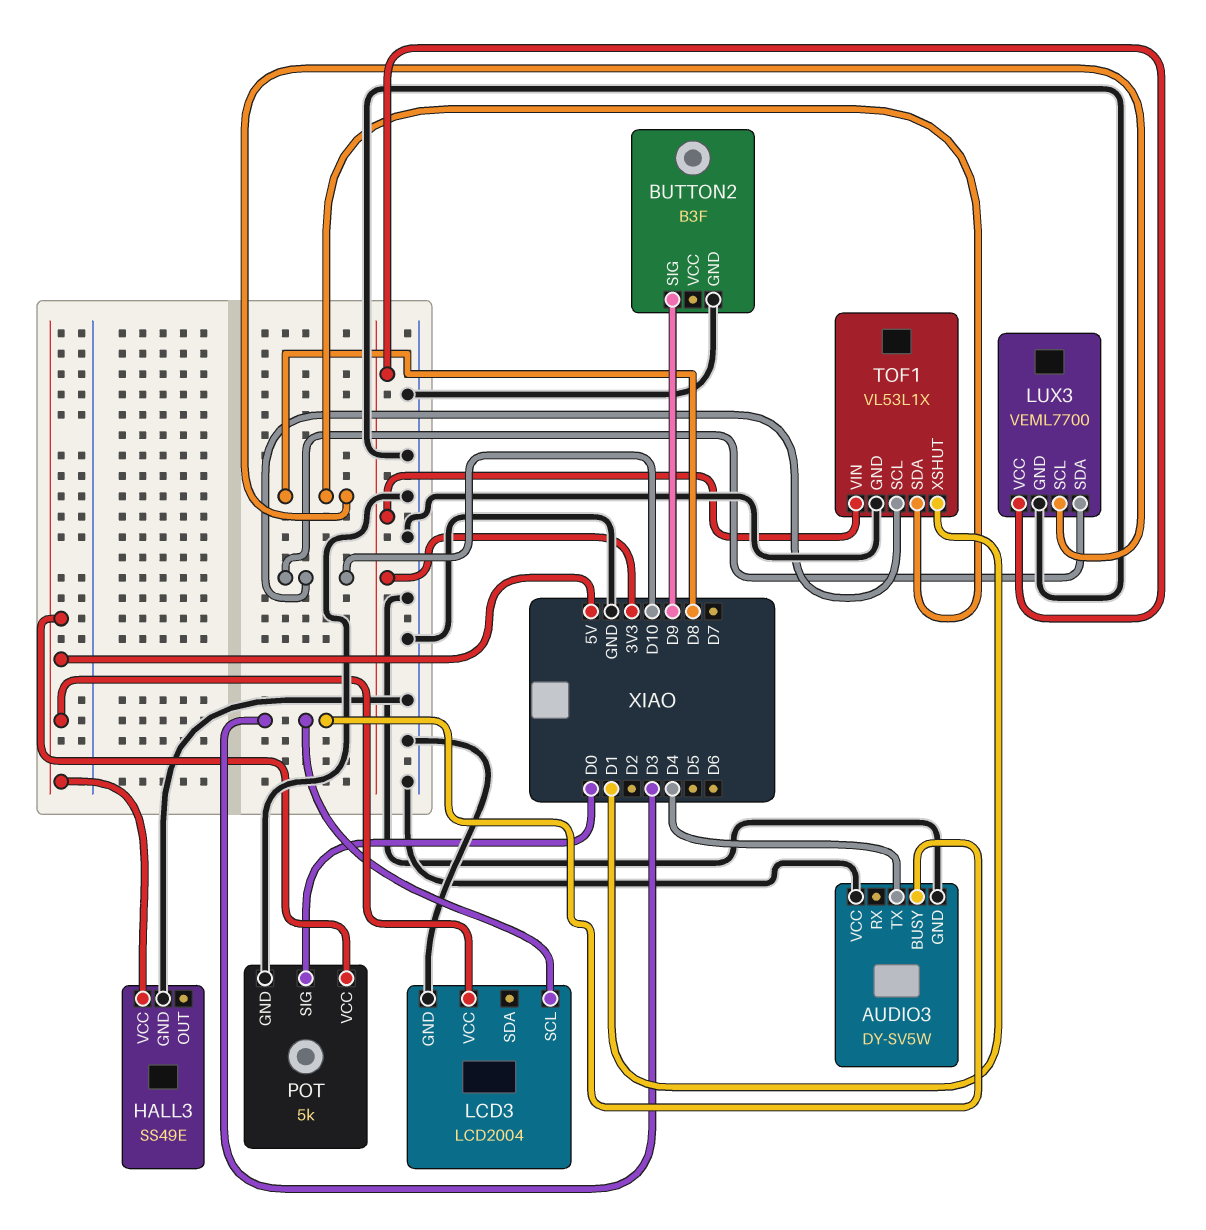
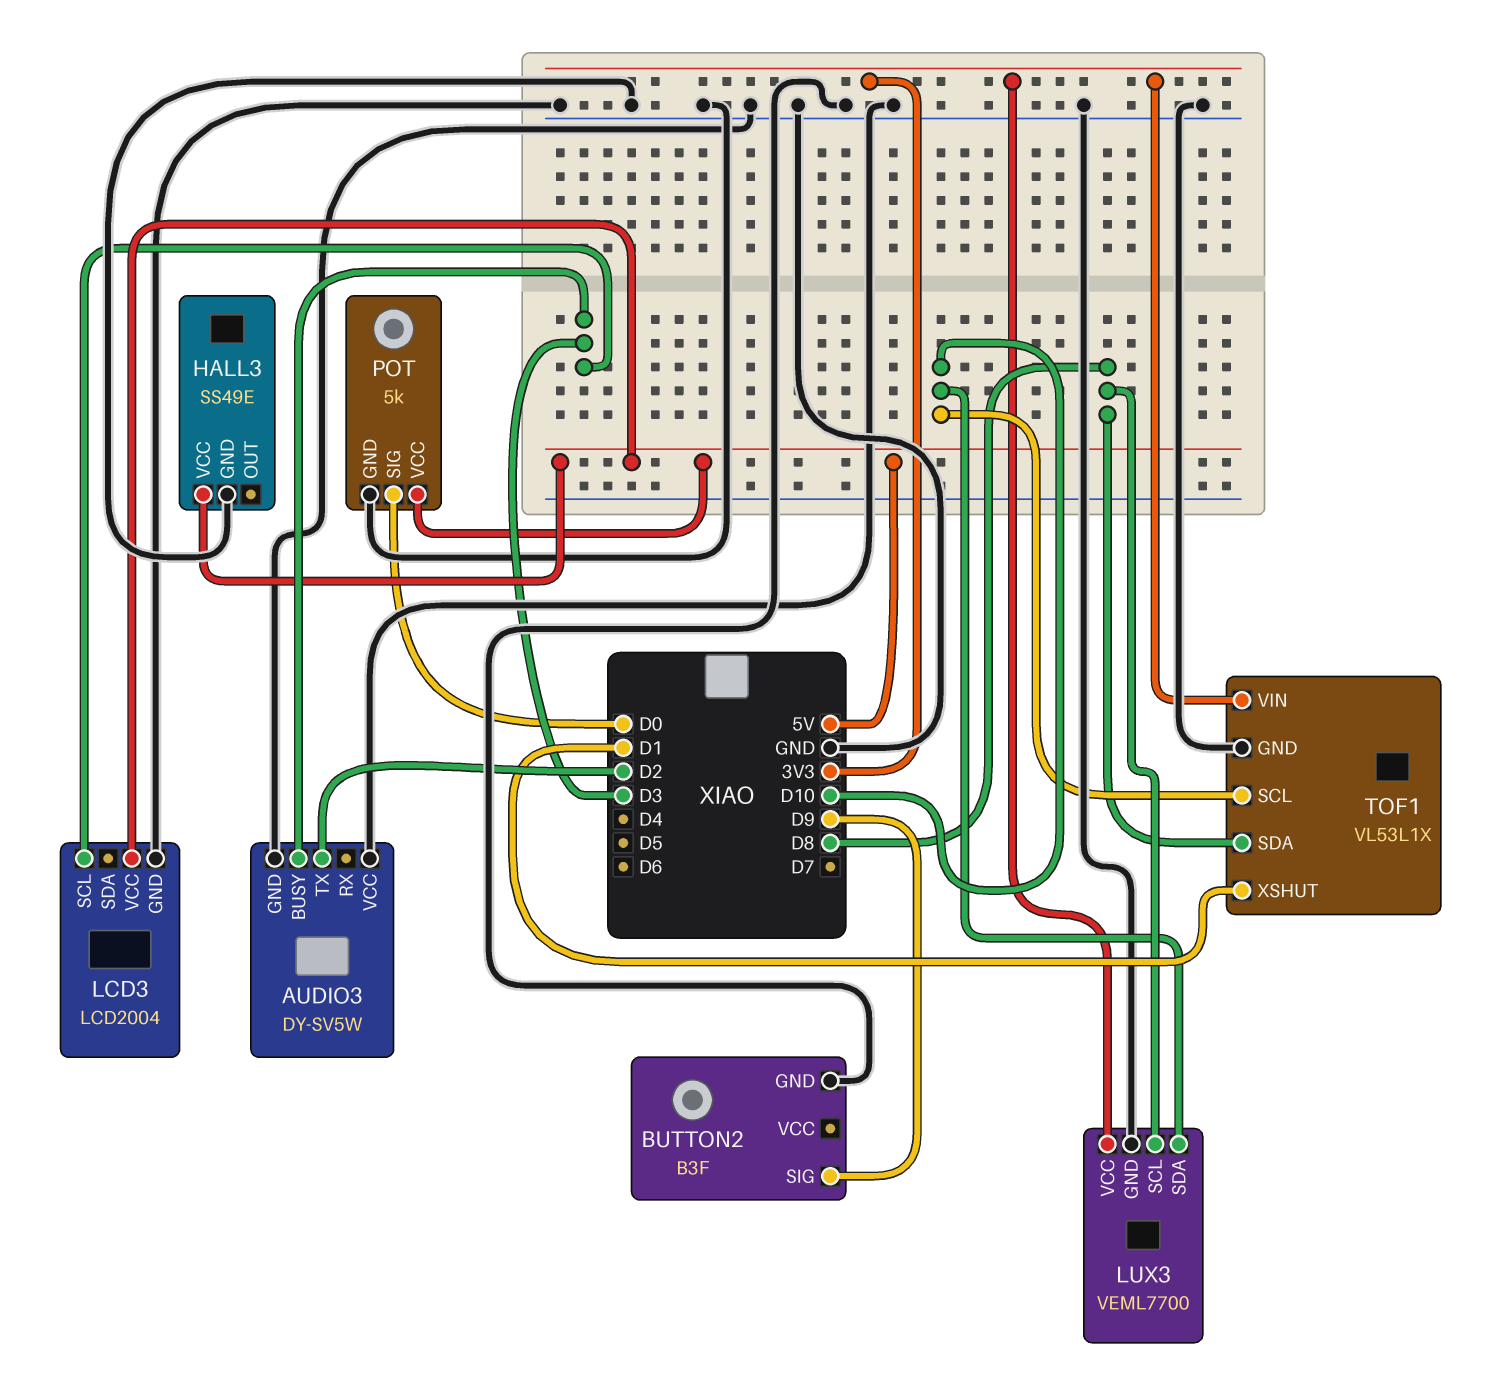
AUDIO3 pin TX: D4 -> D2

